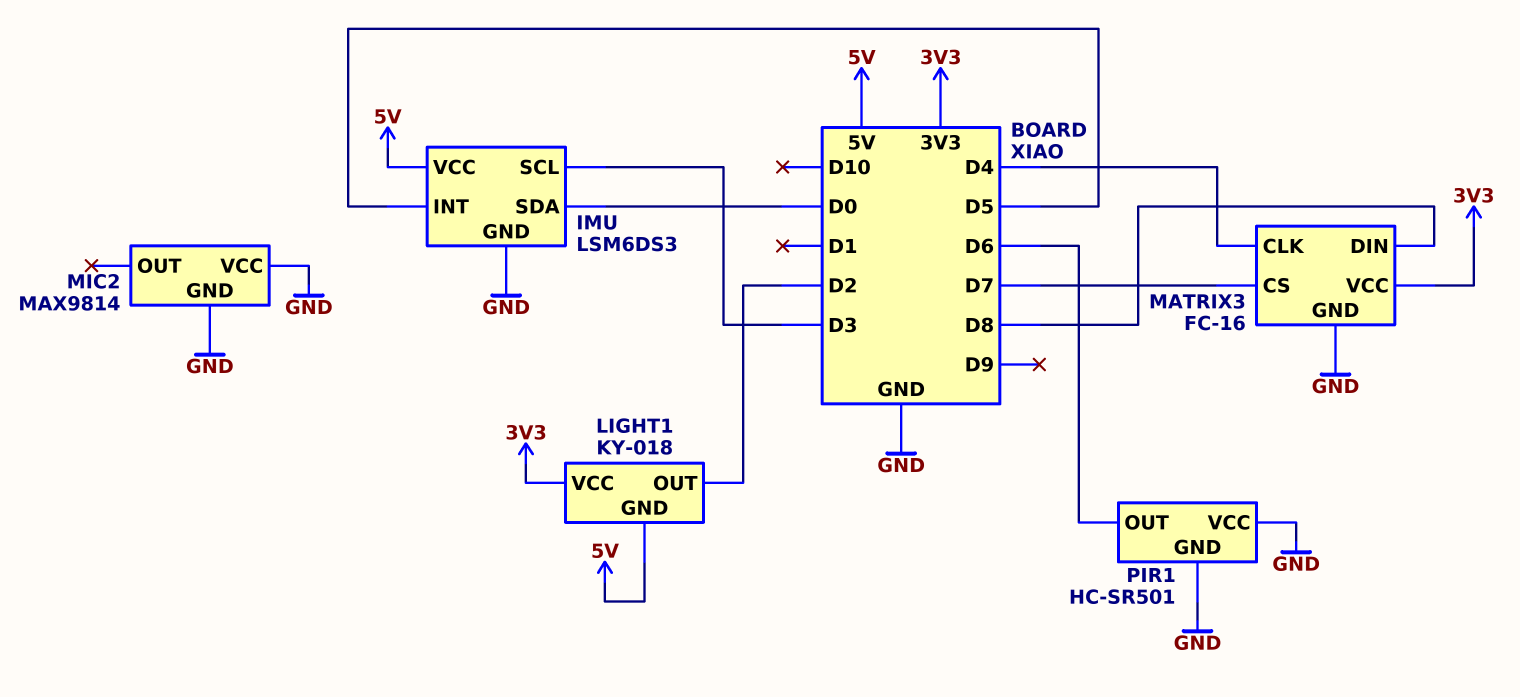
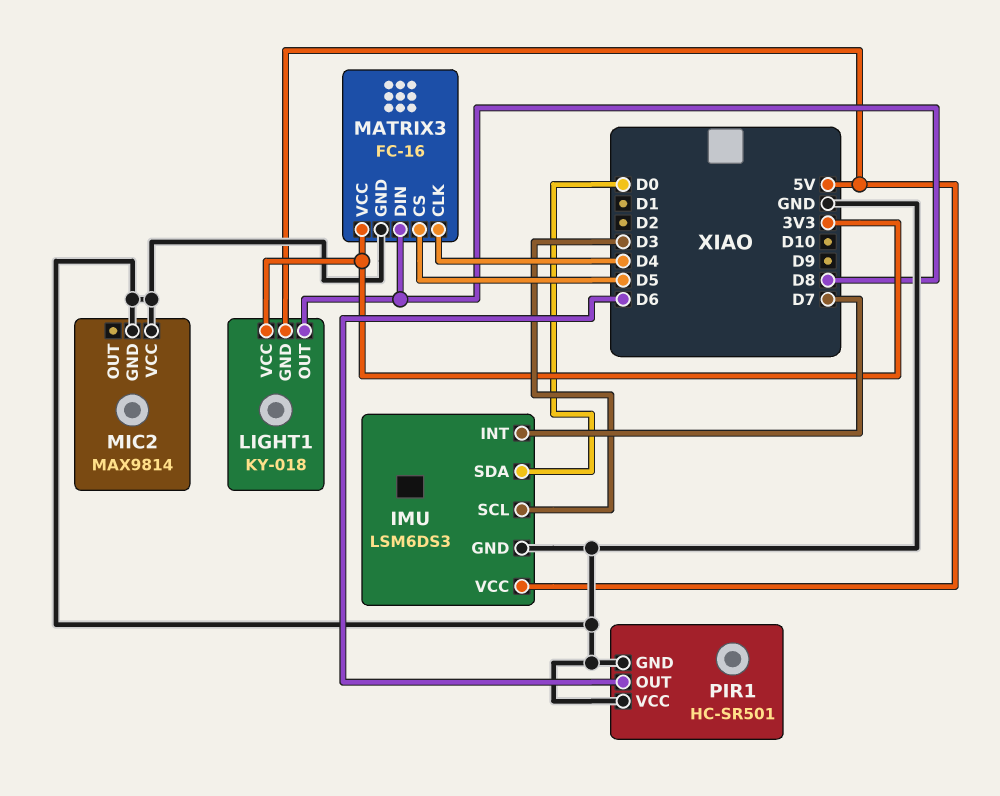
IMU pin INT: D5 -> D7
LIGHT1 pin OUT: D2 -> D8
MATRIX3 pin CS: D7 -> D5

